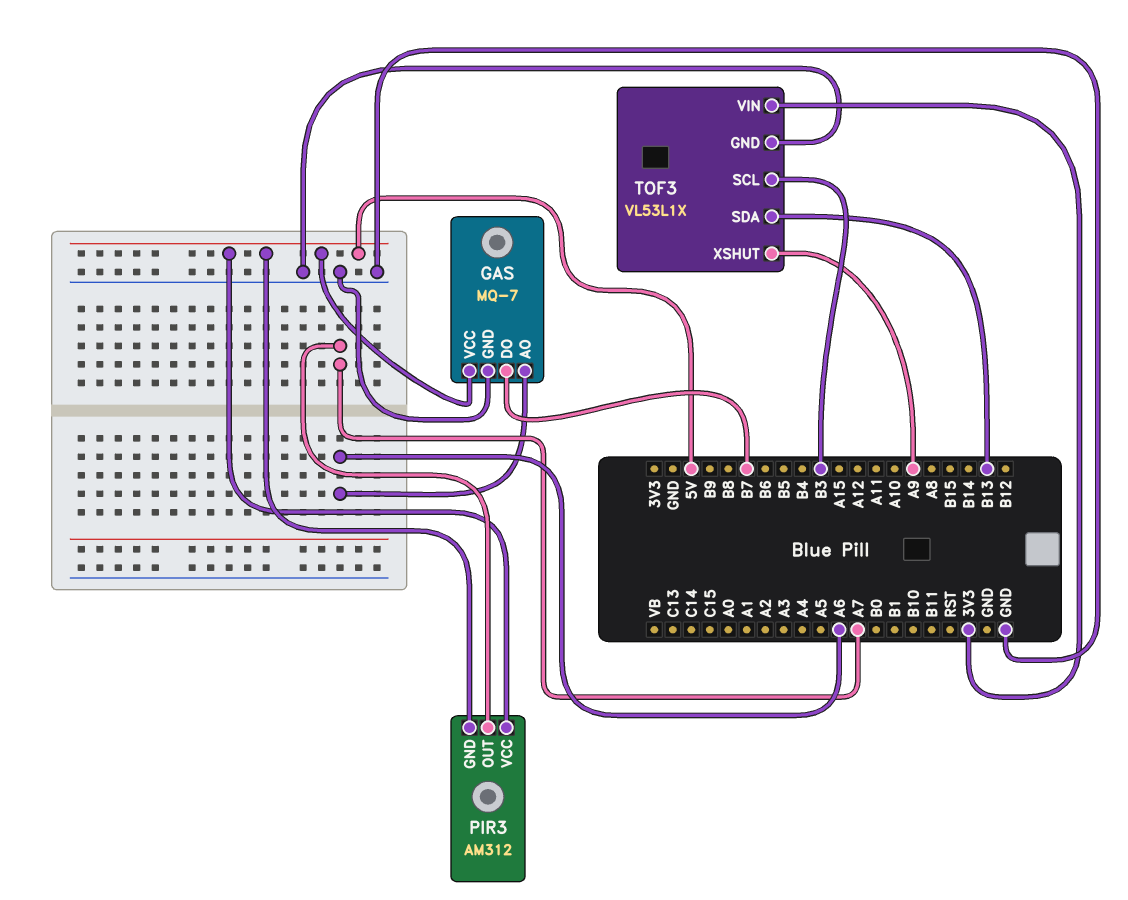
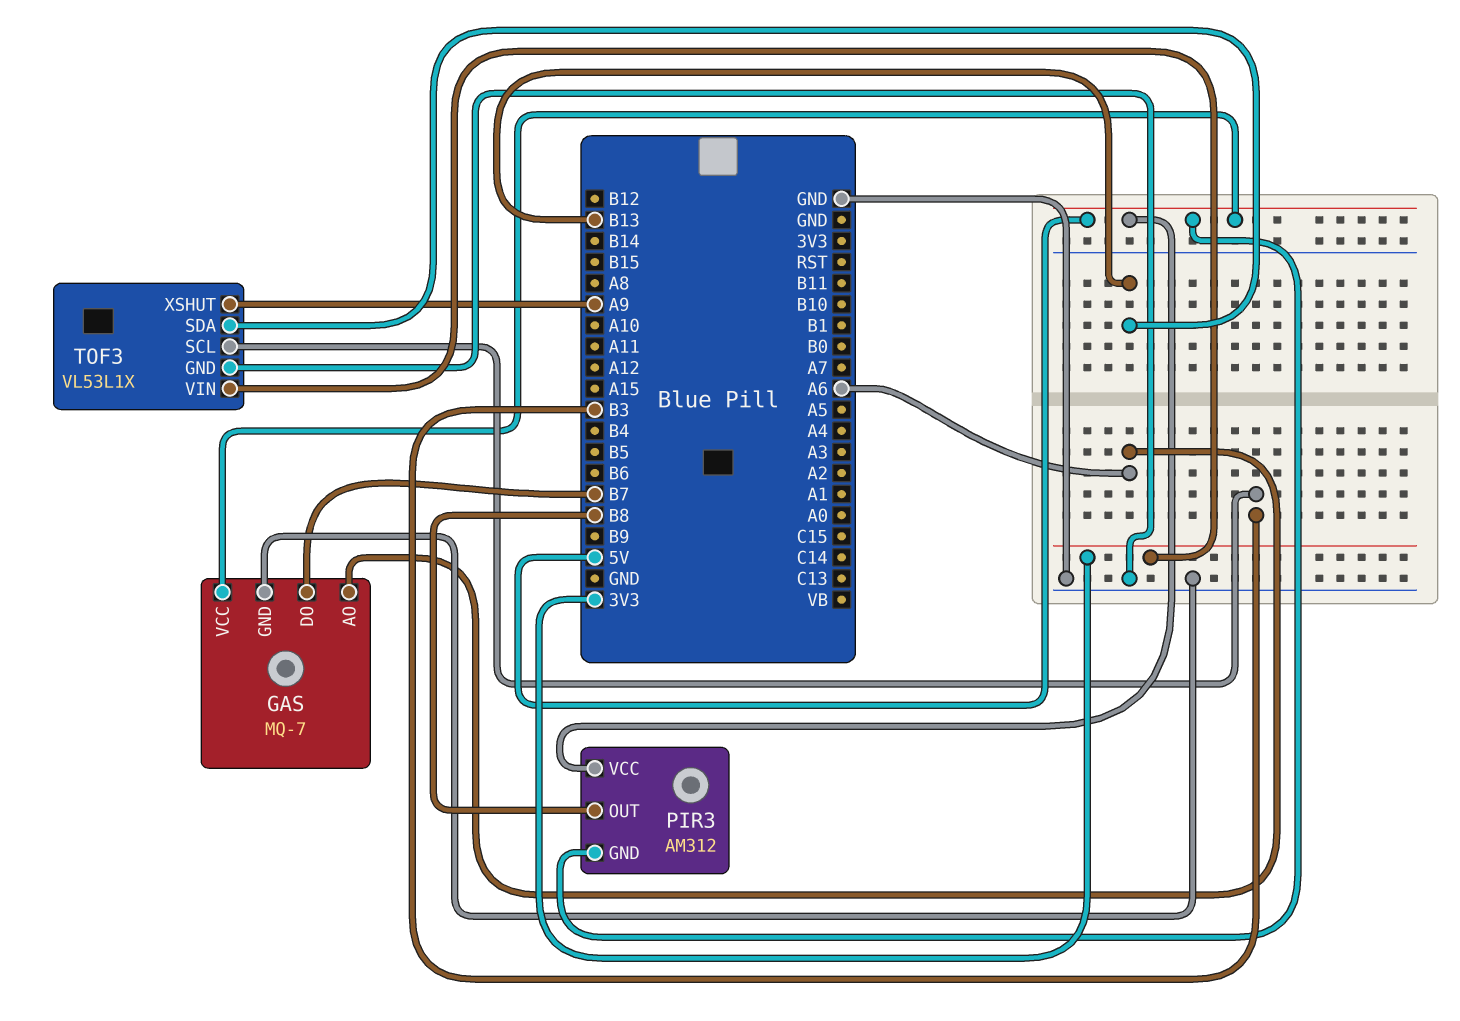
PIR3 pin OUT: A7 -> B8

